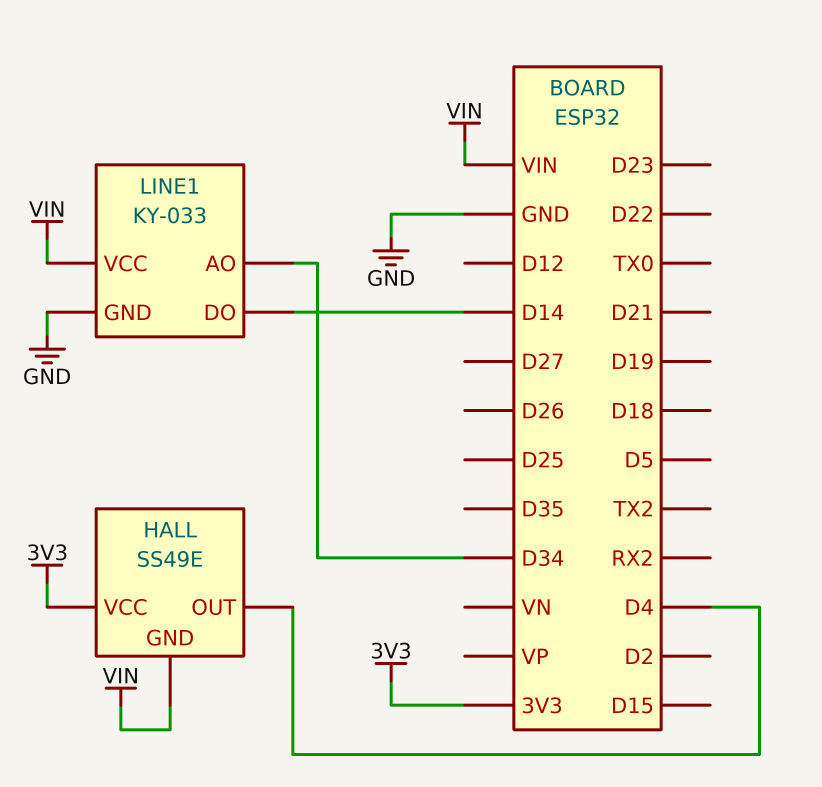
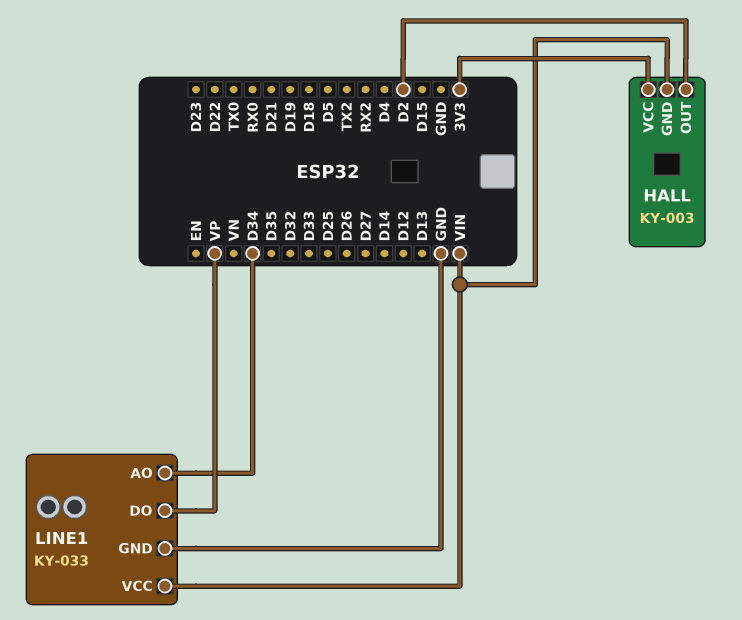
HALL: SS49E -> KY-003
HALL pin OUT: D4 -> D2
LINE1 pin DO: D14 -> VP

